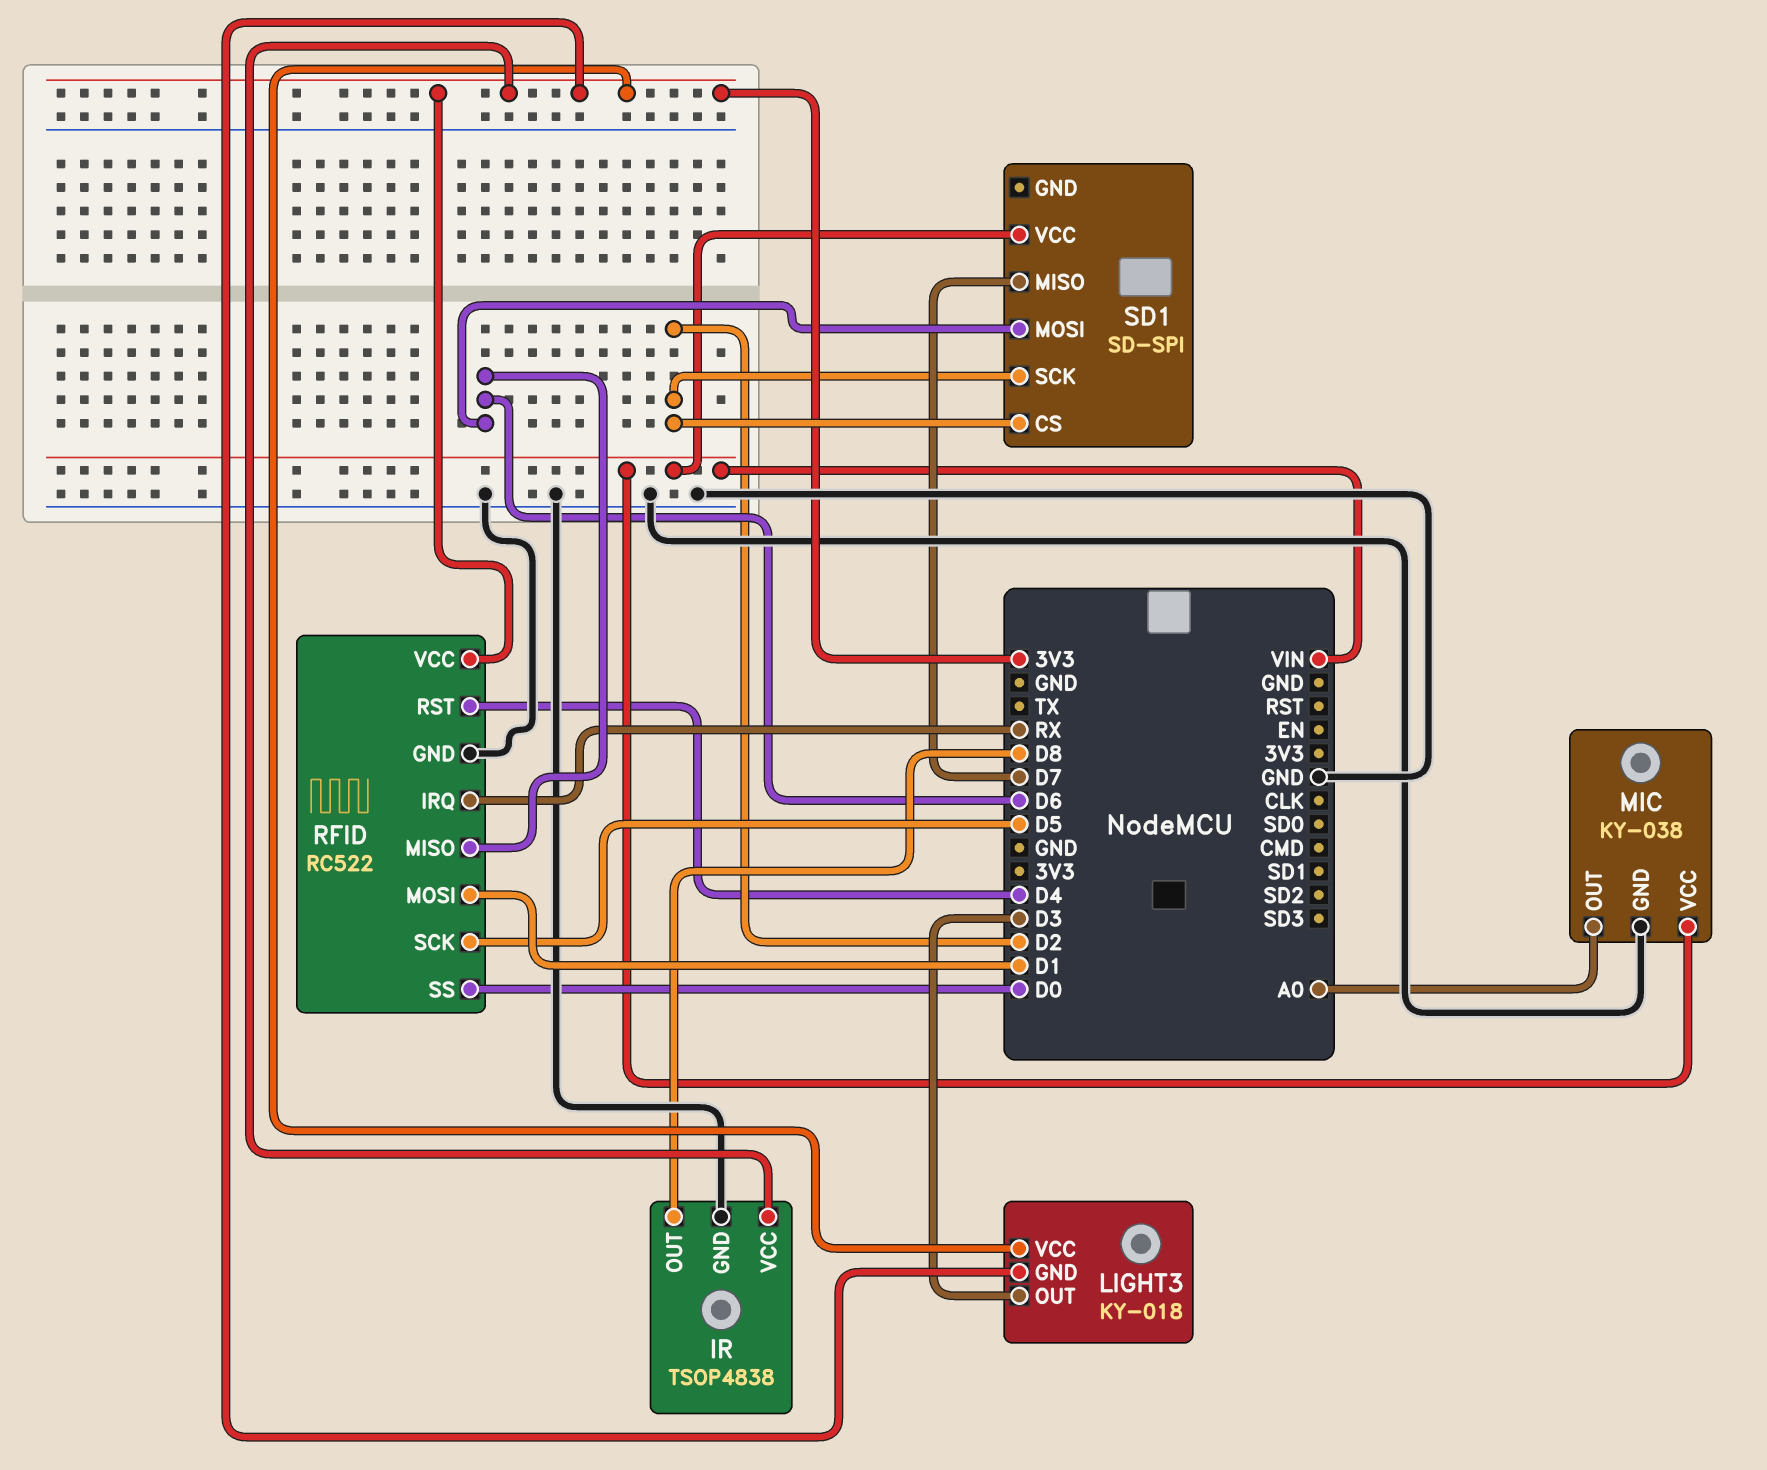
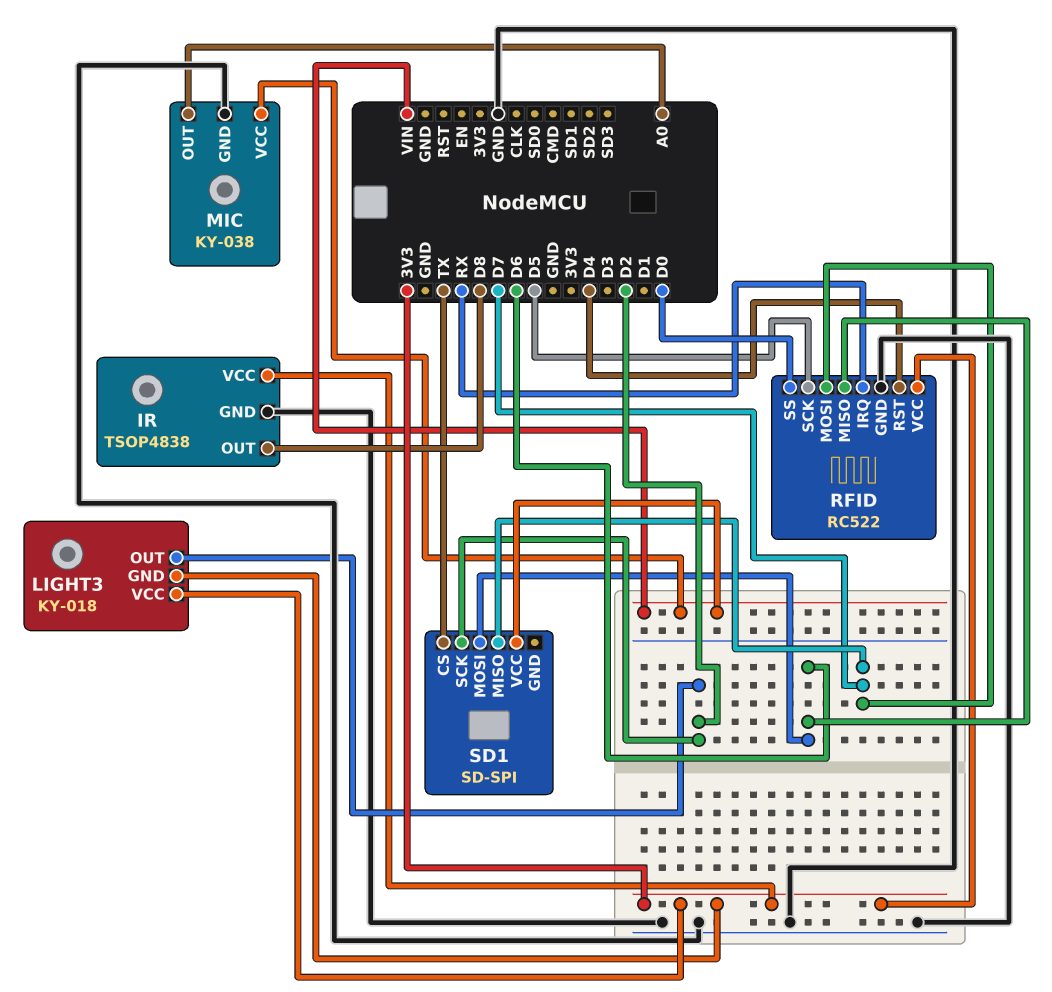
LIGHT3 pin OUT: D3 -> D2
RFID pin MOSI: D1 -> D7
SD1 pin CS: D2 -> TX

